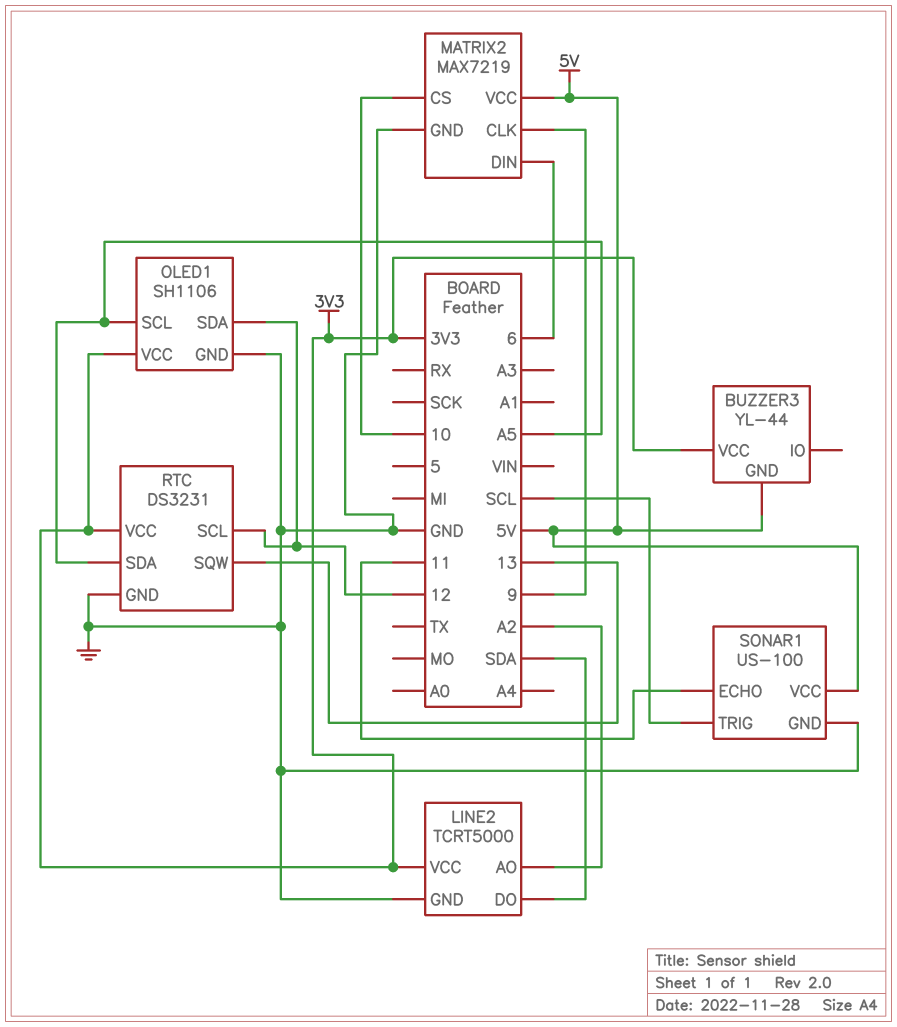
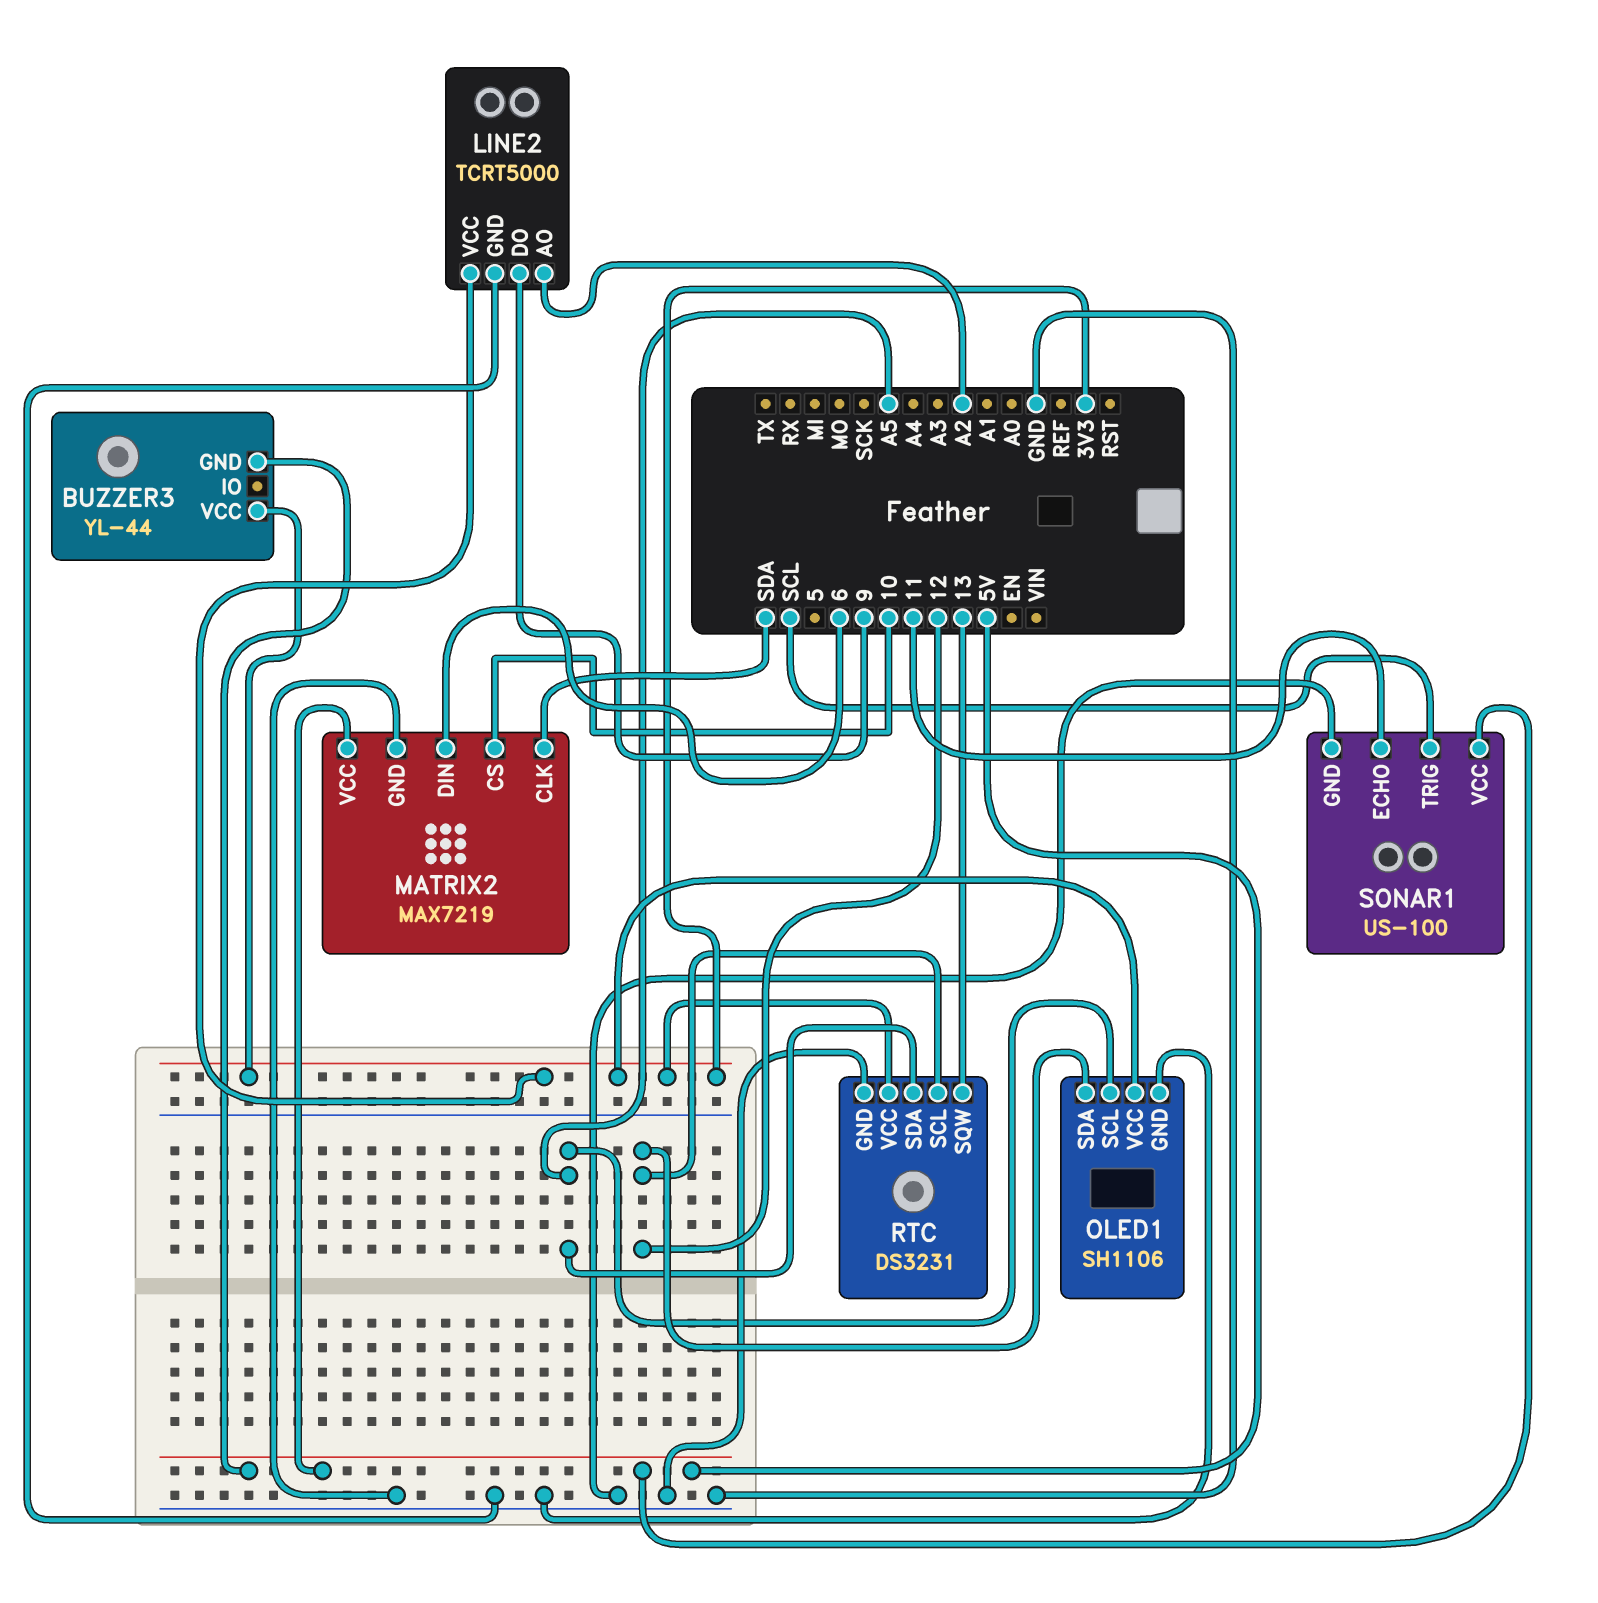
LINE2 pin DO: SDA -> 9
MATRIX2 pin CLK: 9 -> SDA

